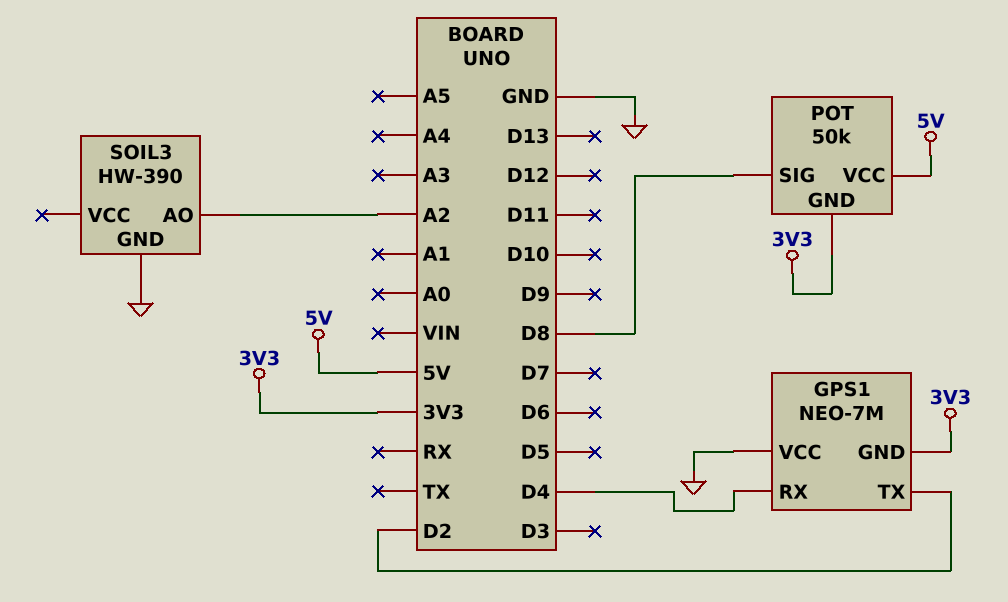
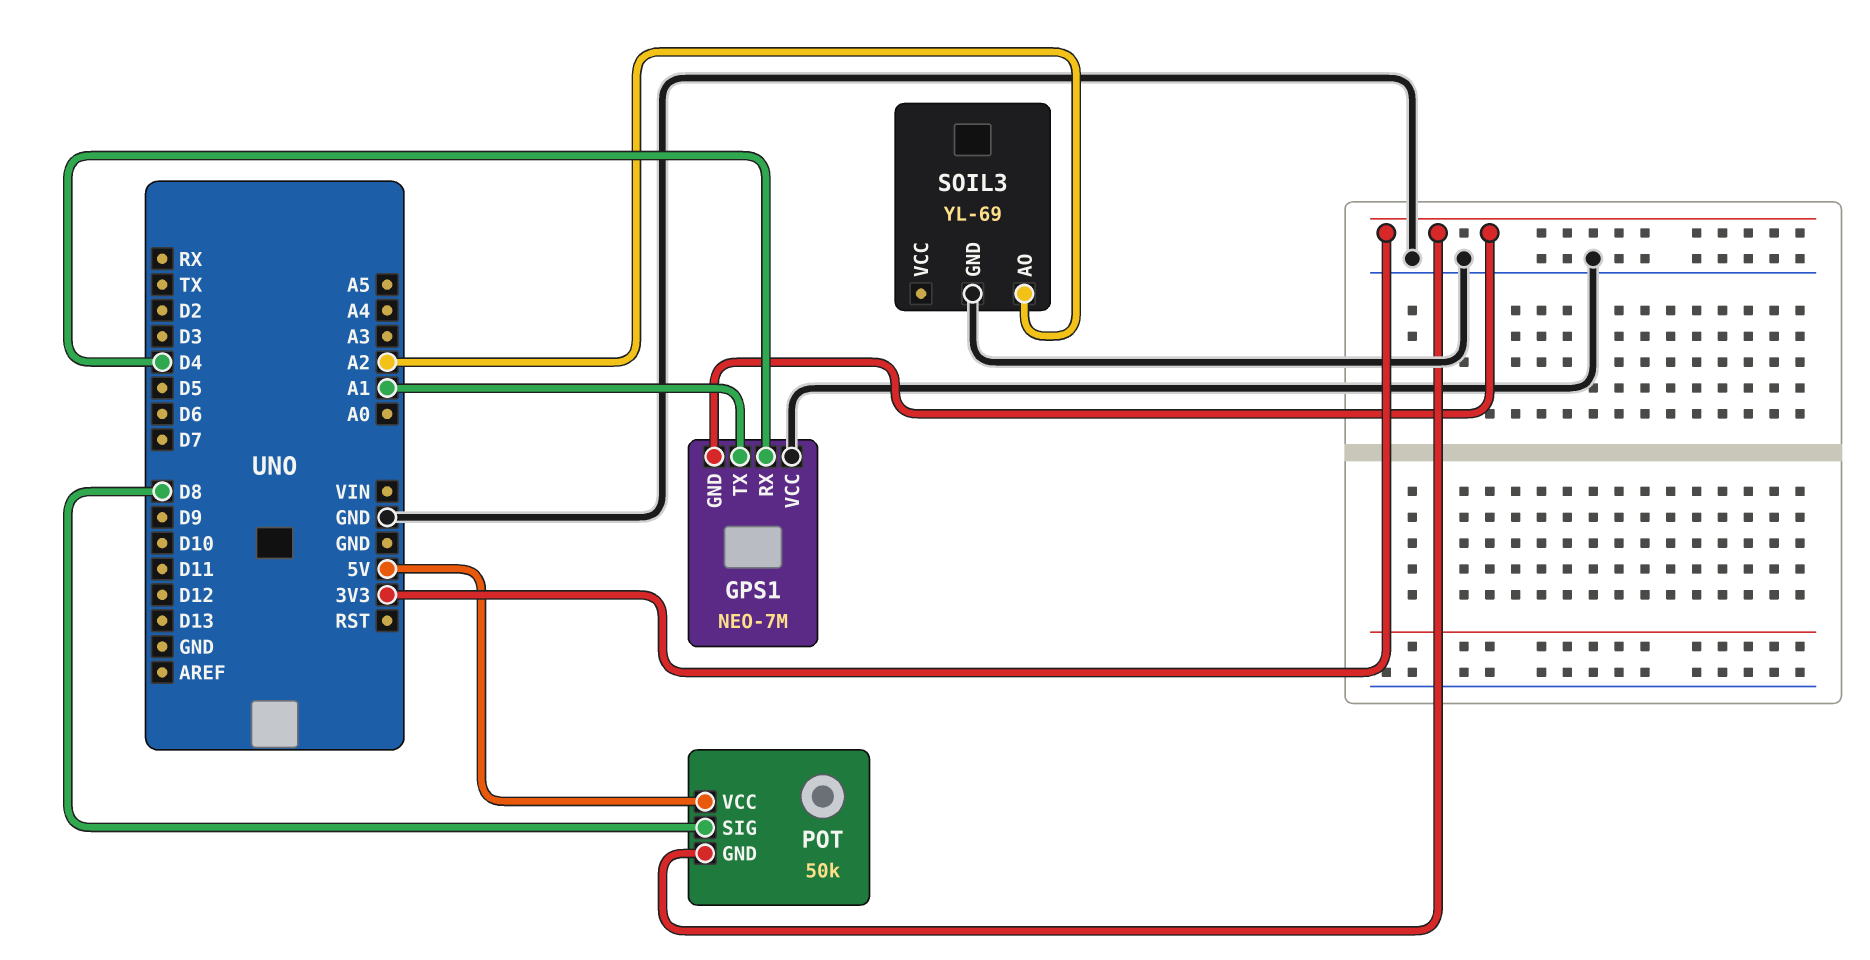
GPS1 pin TX: D2 -> A1
SOIL3: HW-390 -> YL-69

